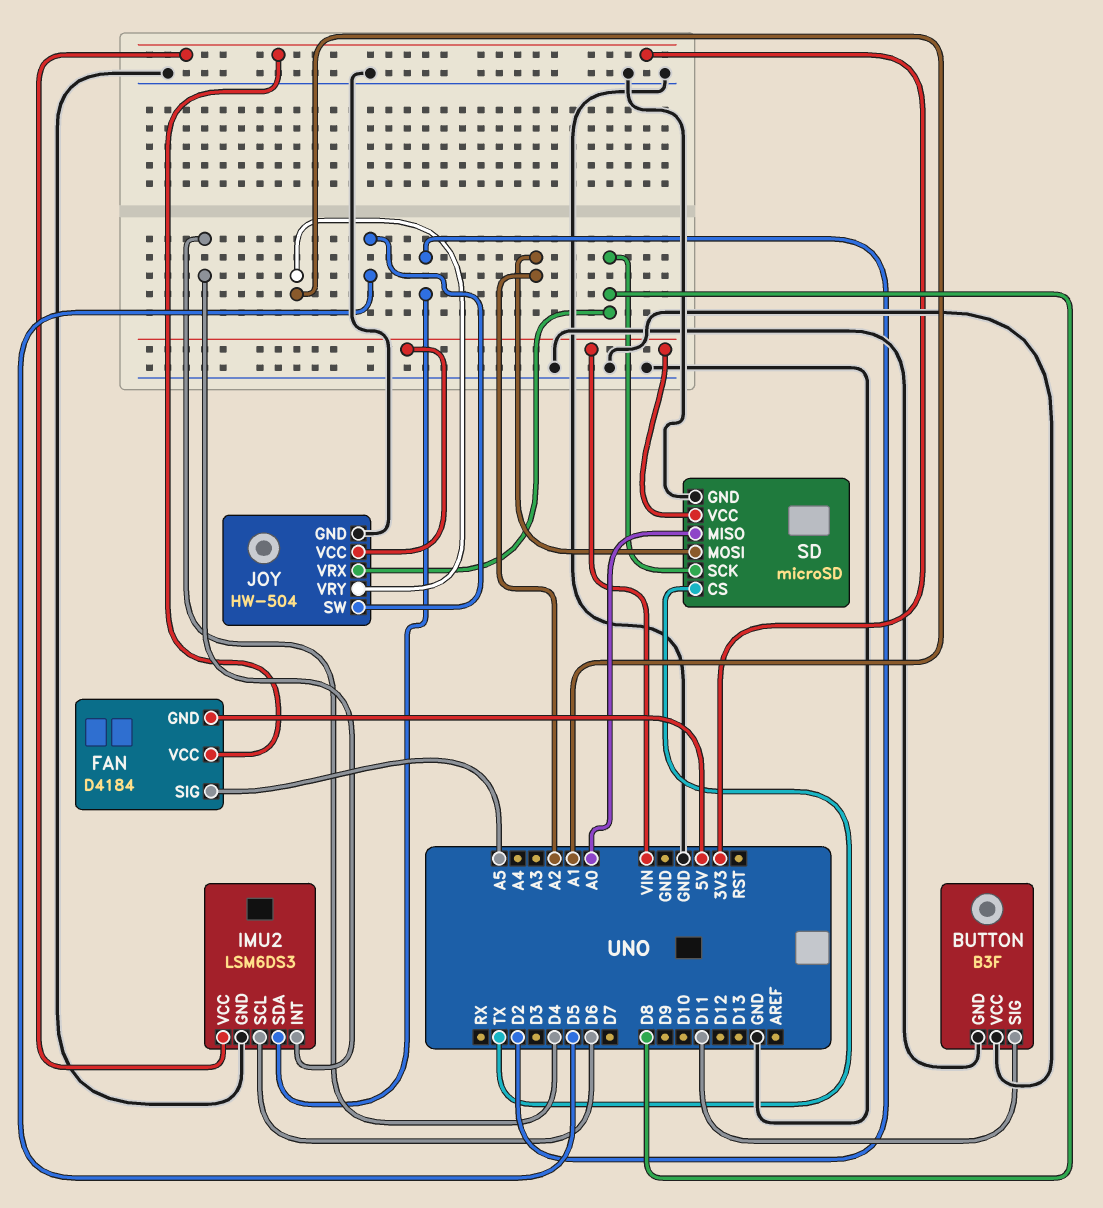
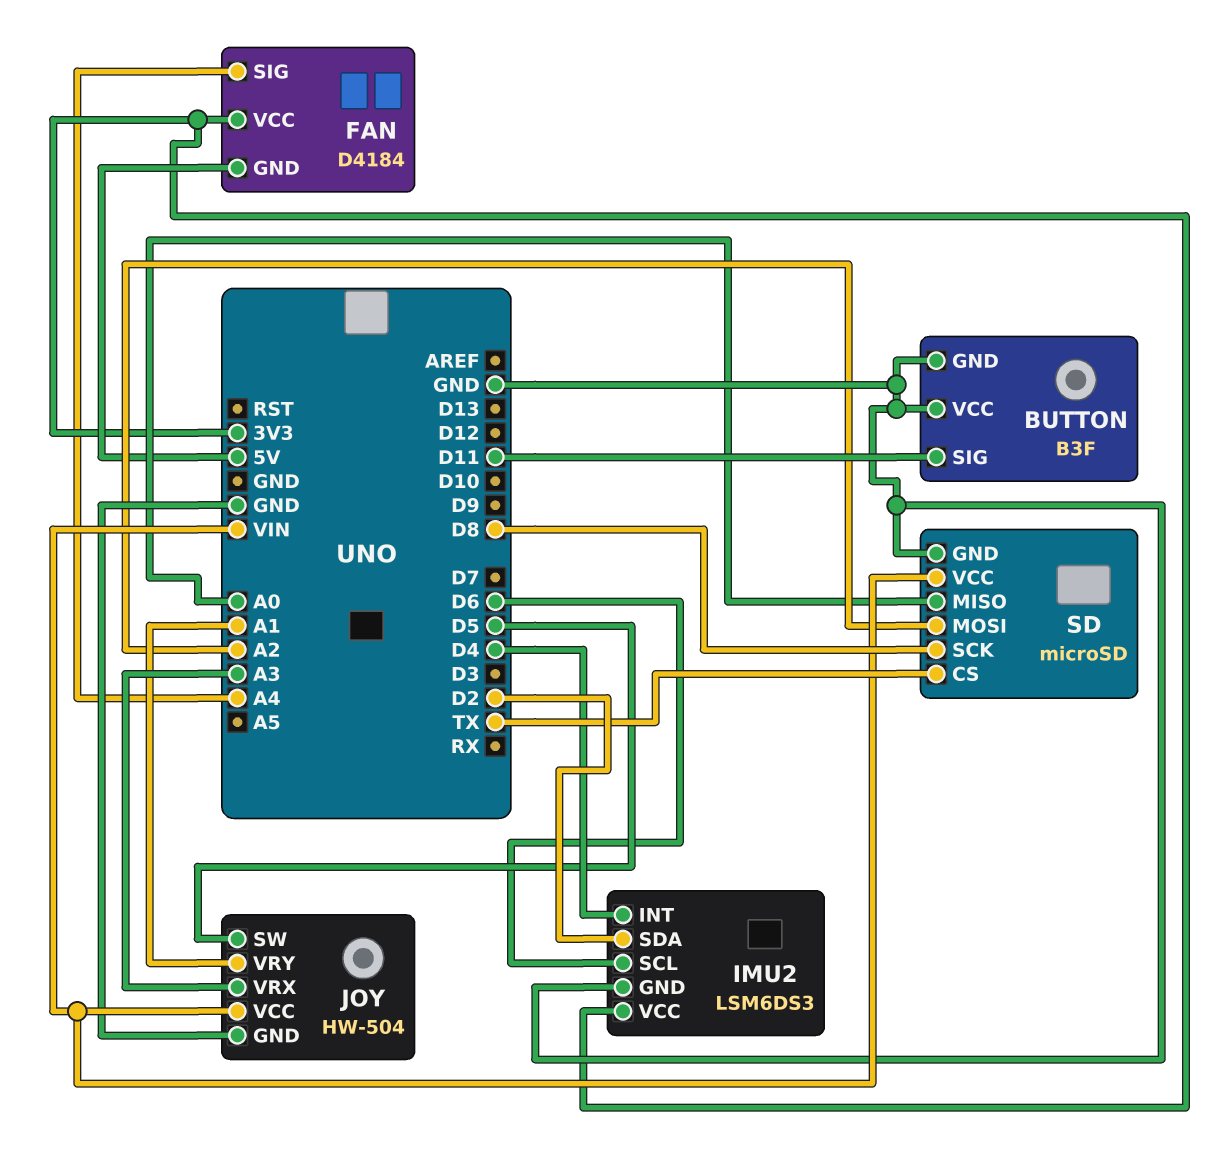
FAN pin SIG: A5 -> A4
JOY pin VRX: D8 -> A3

